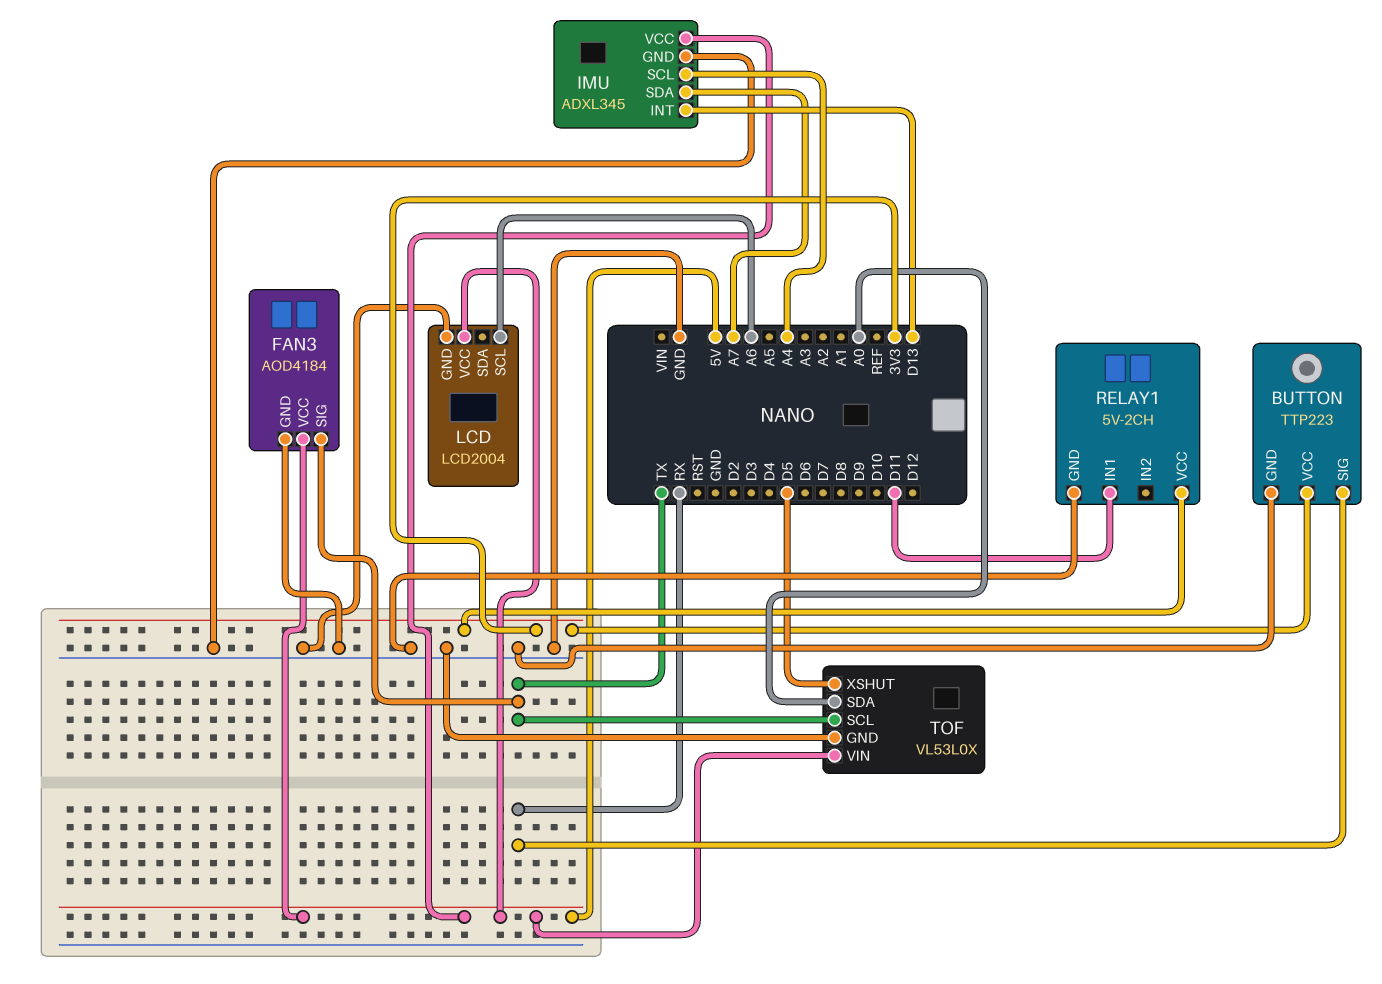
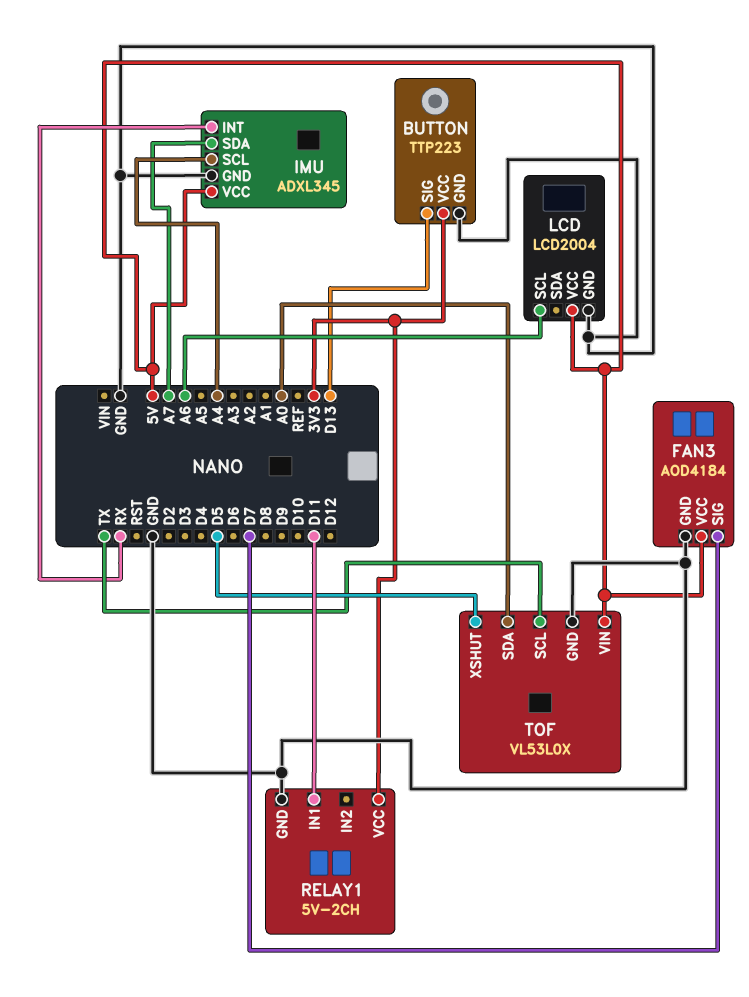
BUTTON pin SIG: RX -> D13
FAN3 pin SIG: TX -> D7
IMU pin INT: D13 -> RX

